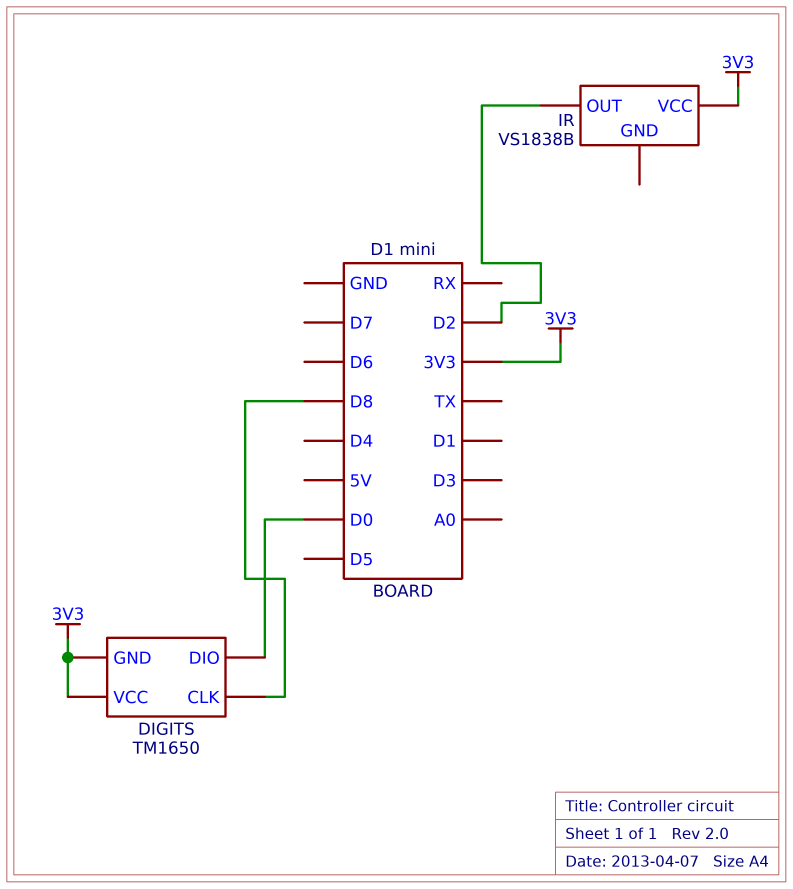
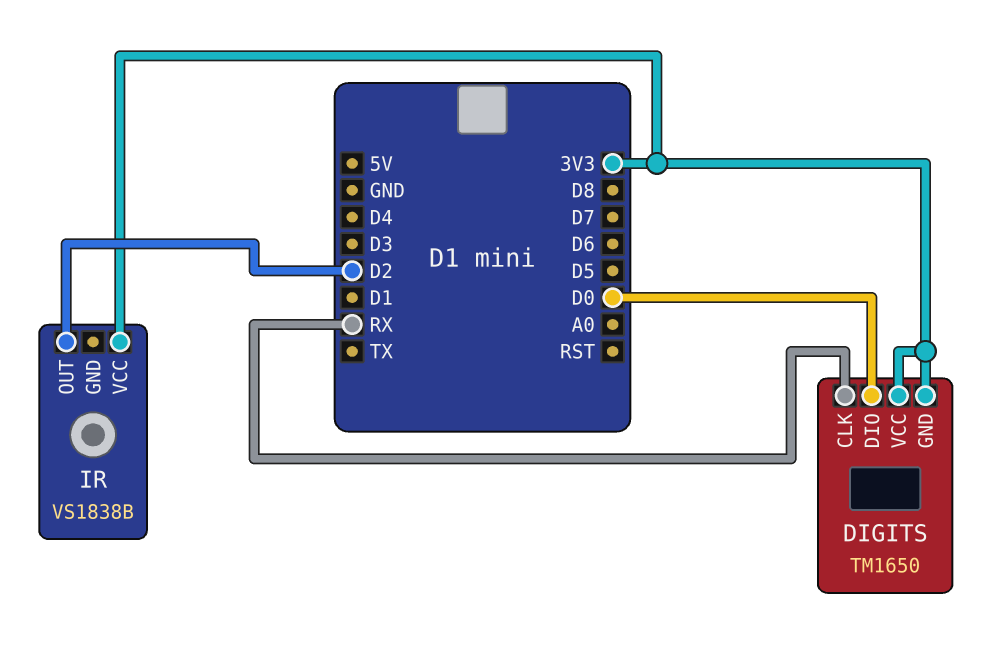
DIGITS pin CLK: D8 -> RX

